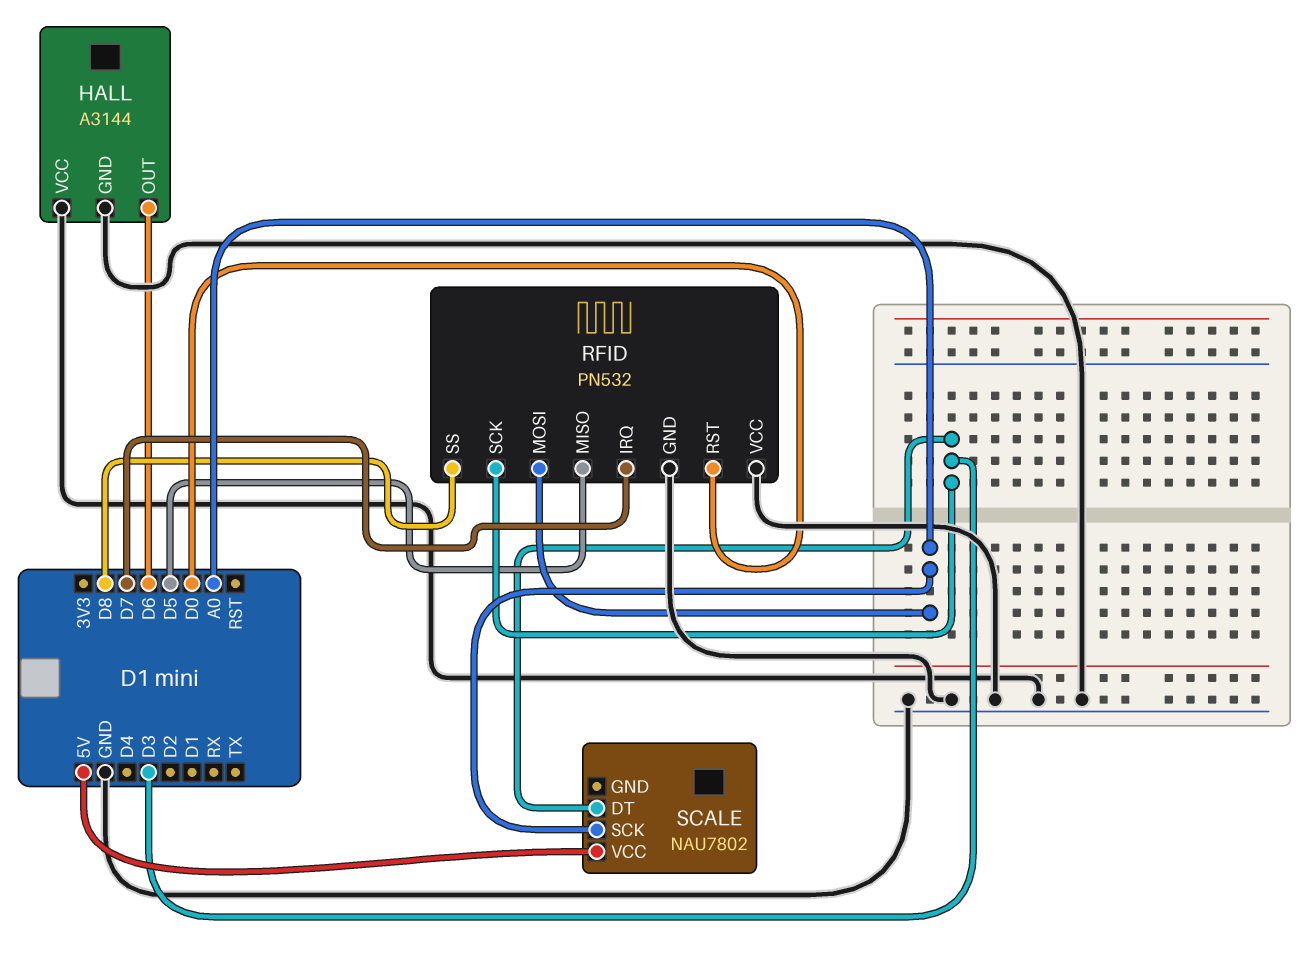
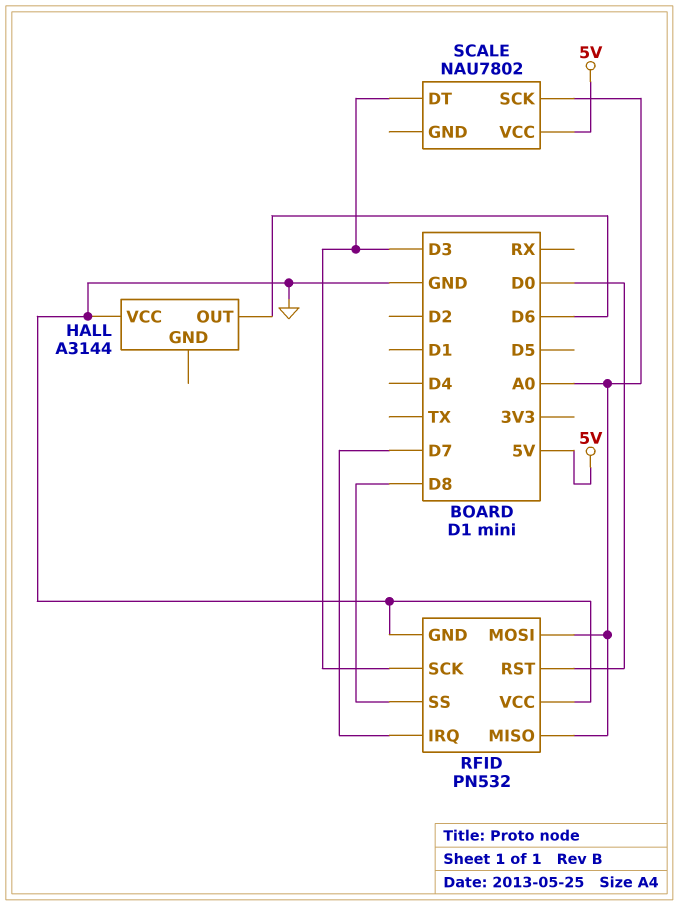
HALL pin GND: GND -> none
RFID pin MISO: D5 -> A0

